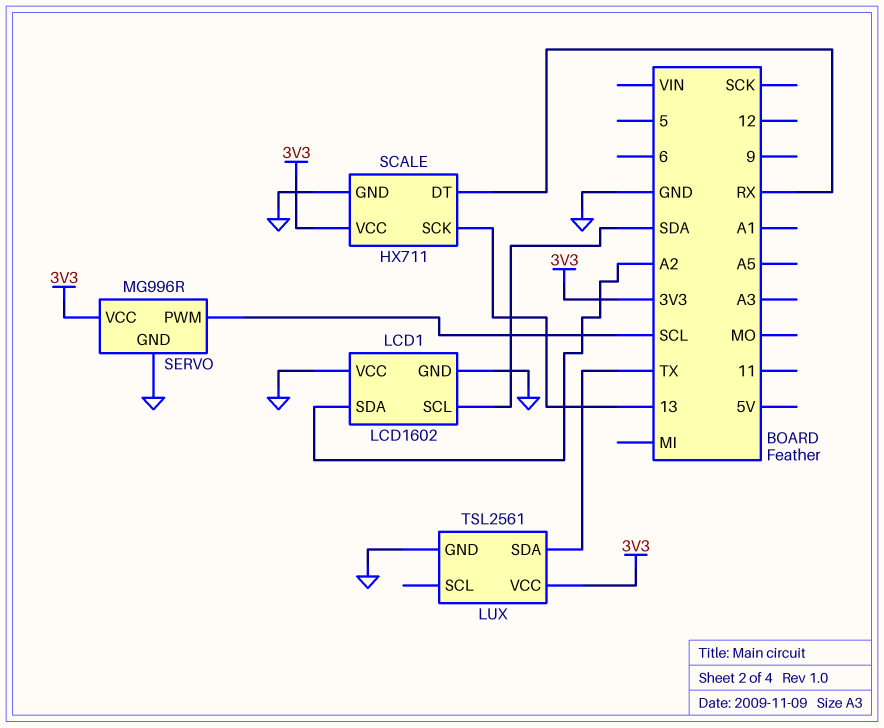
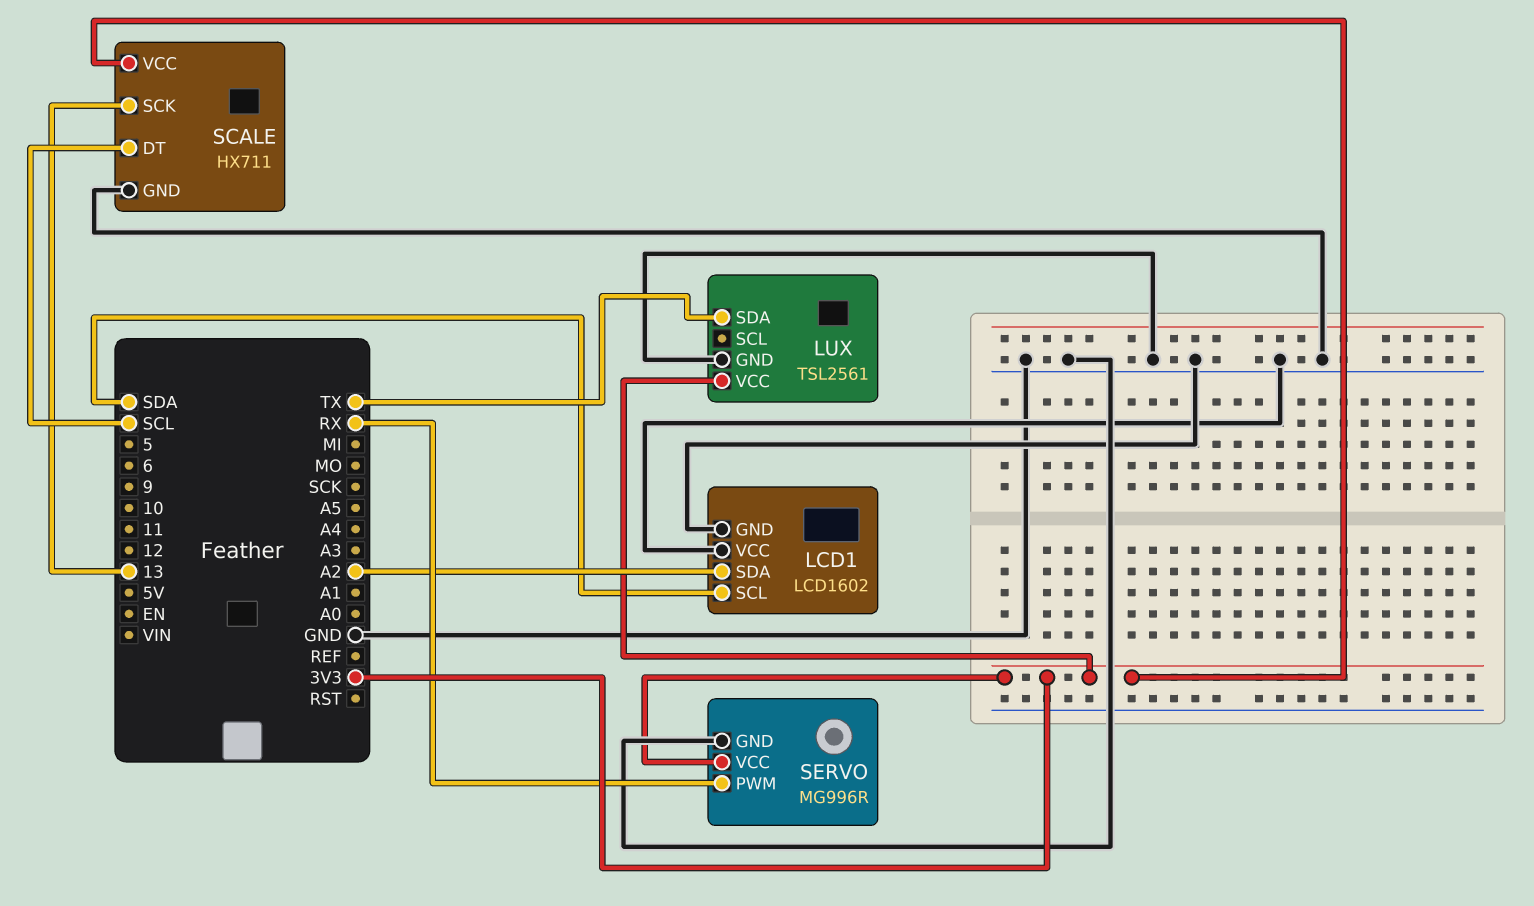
SCALE pin DT: RX -> SCL
SERVO pin PWM: SCL -> RX

